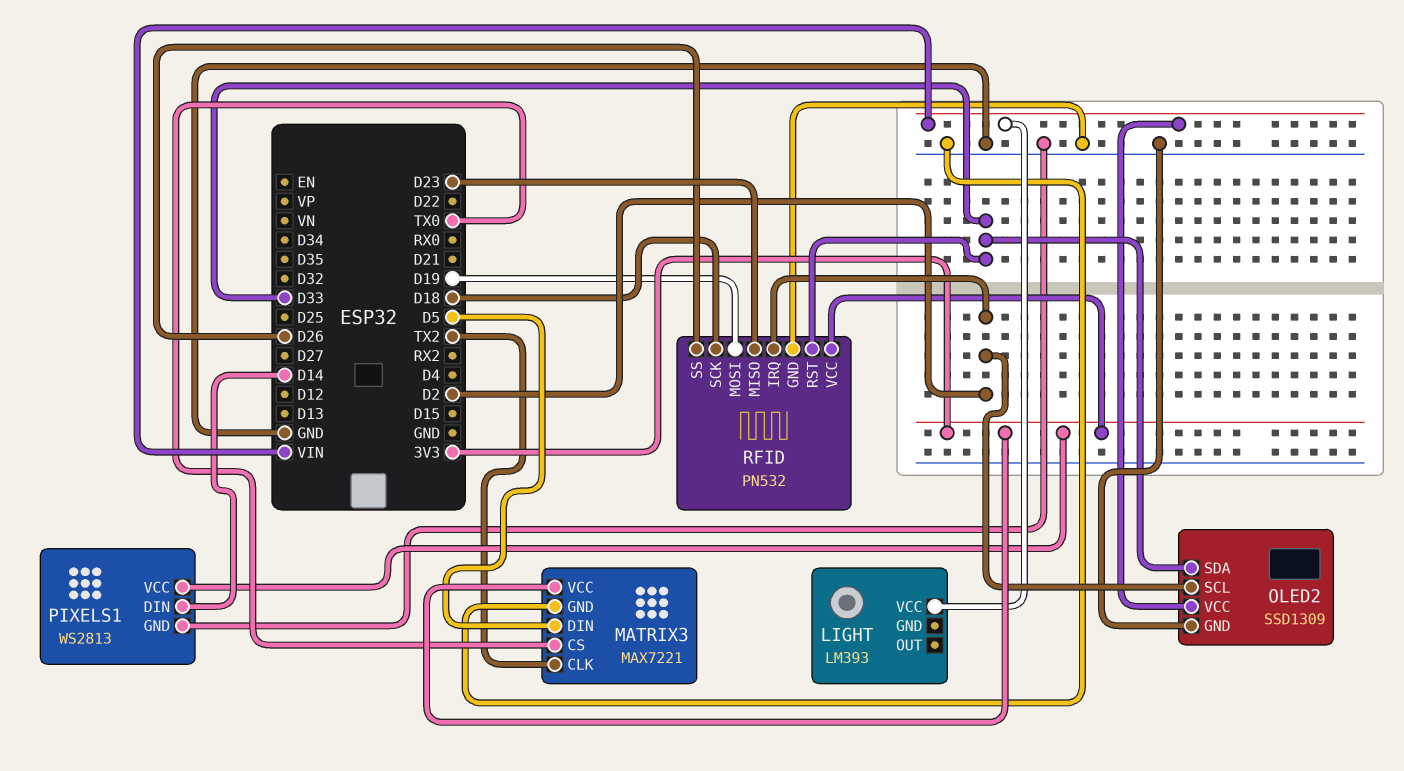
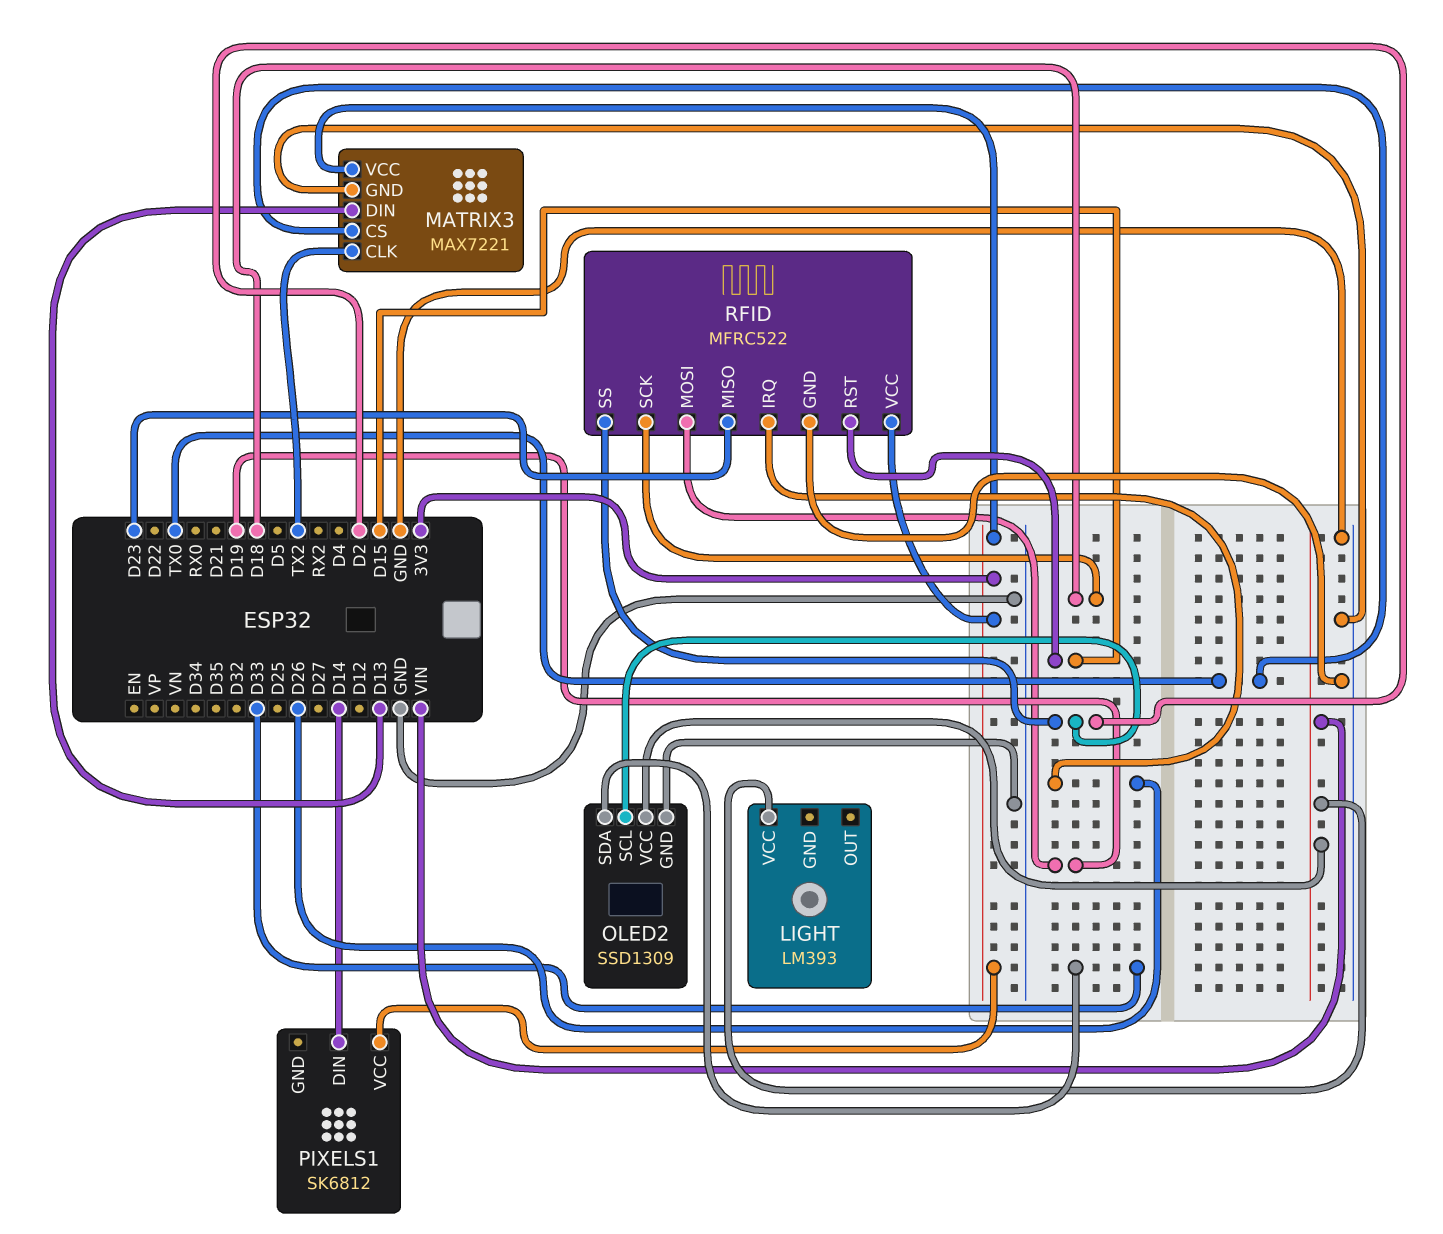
MATRIX3 pin DIN: D5 -> D13
PIXELS1: WS2813 -> SK6812
PIXELS1 pin GND: GND -> none
RFID: PN532 -> MFRC522
RFID pin IRQ: D2 -> D26
RFID pin RST: D33 -> D15
RFID pin SS: D26 -> D2

